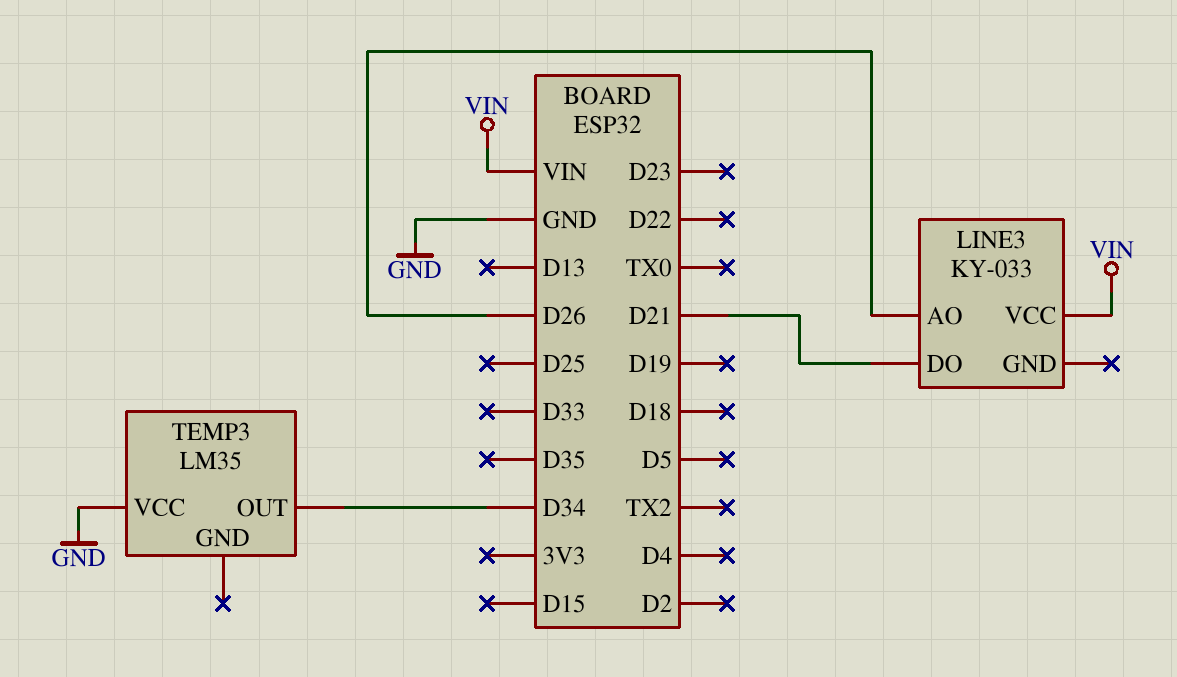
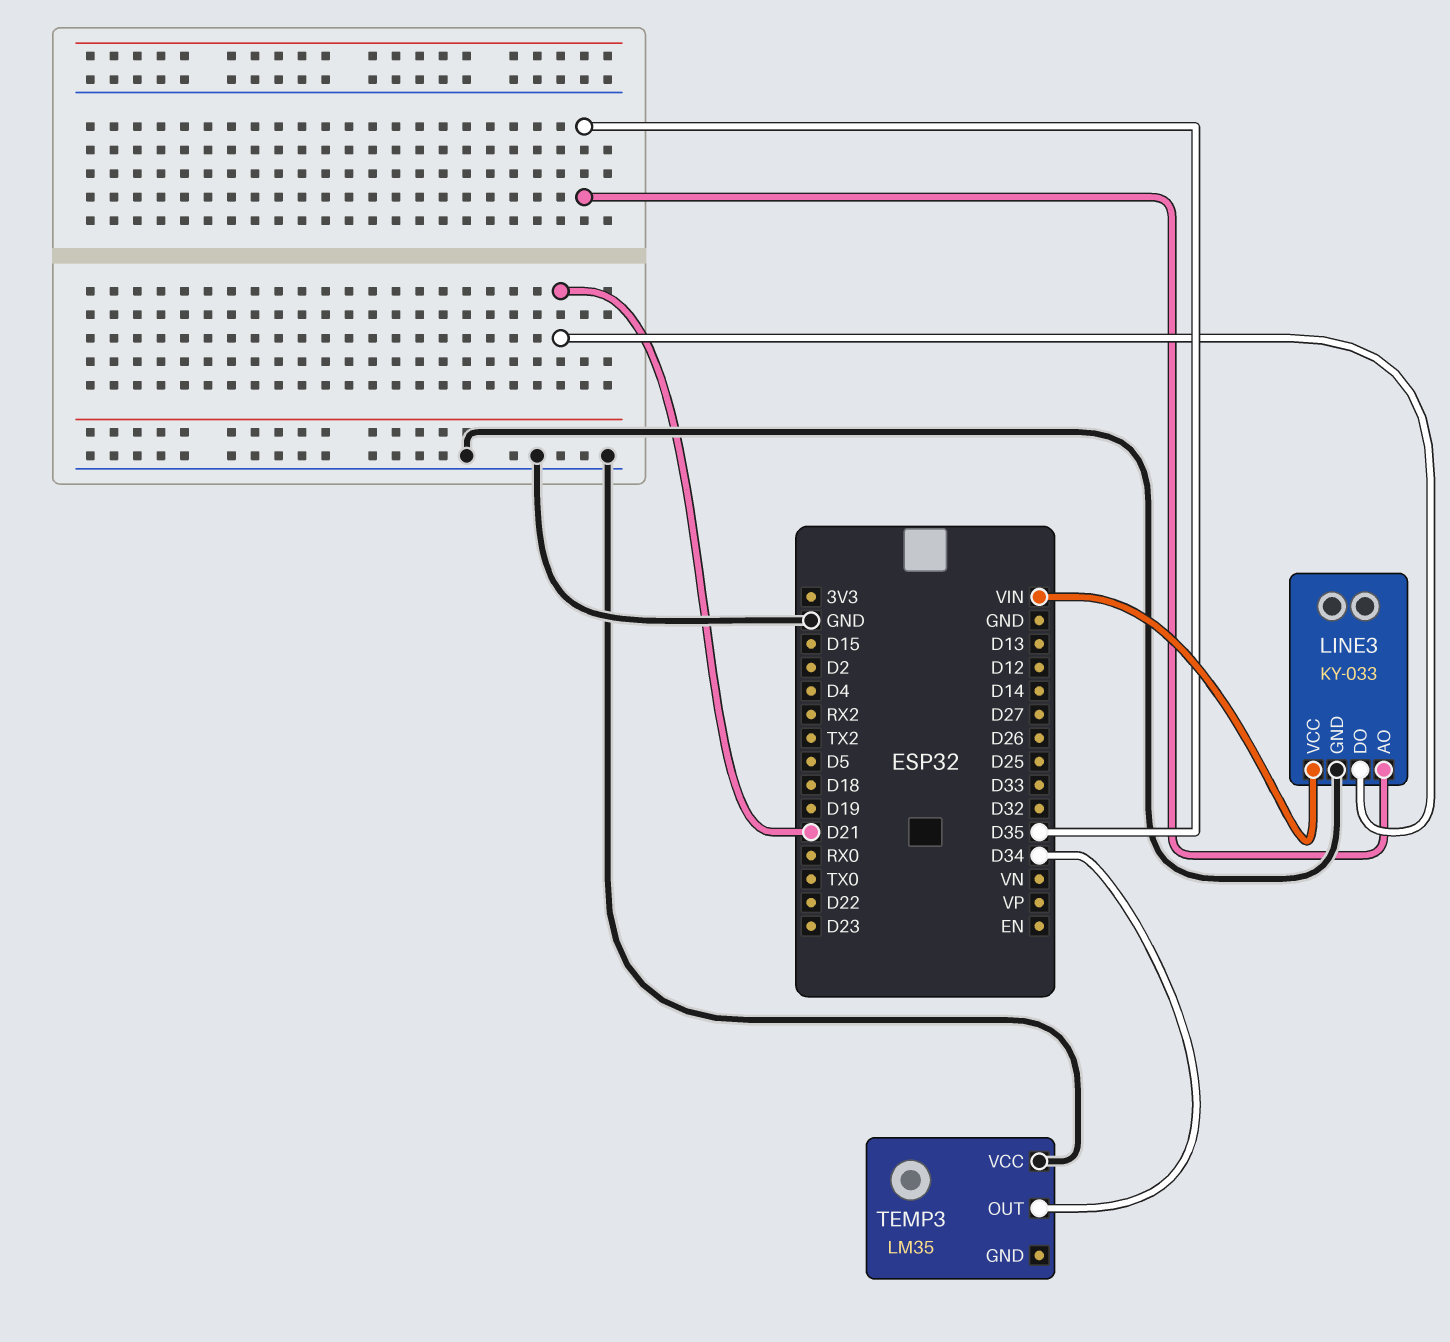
LINE3 pin AO: D26 -> D35
LINE3 pin GND: none -> GND

